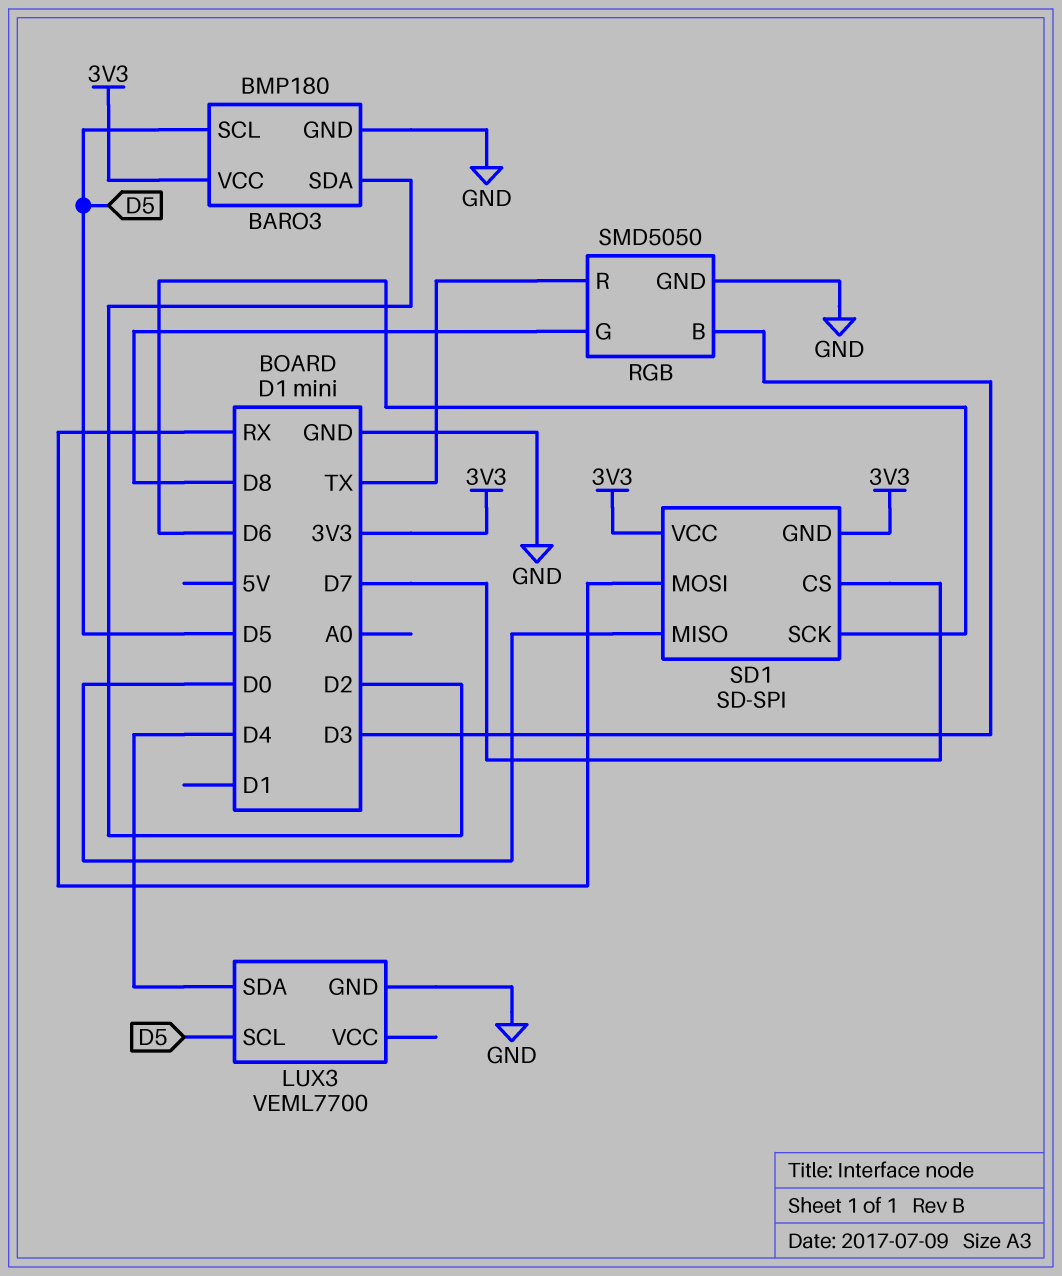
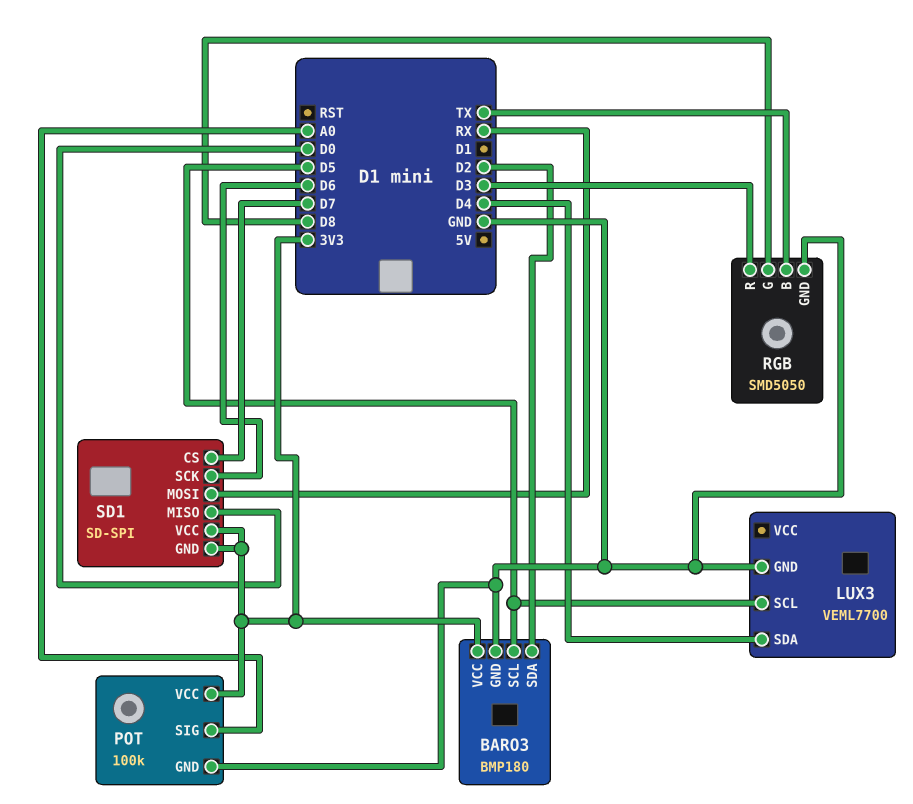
POT: none -> 100k
POT pin GND: none -> GND
POT pin SIG: none -> A0
POT pin VCC: none -> 3V3
RGB pin B: D3 -> TX
RGB pin R: TX -> D3

